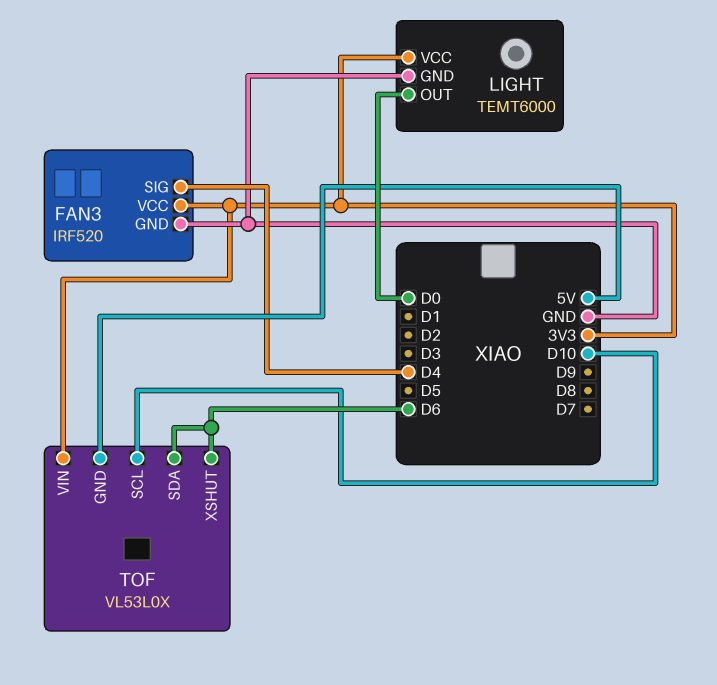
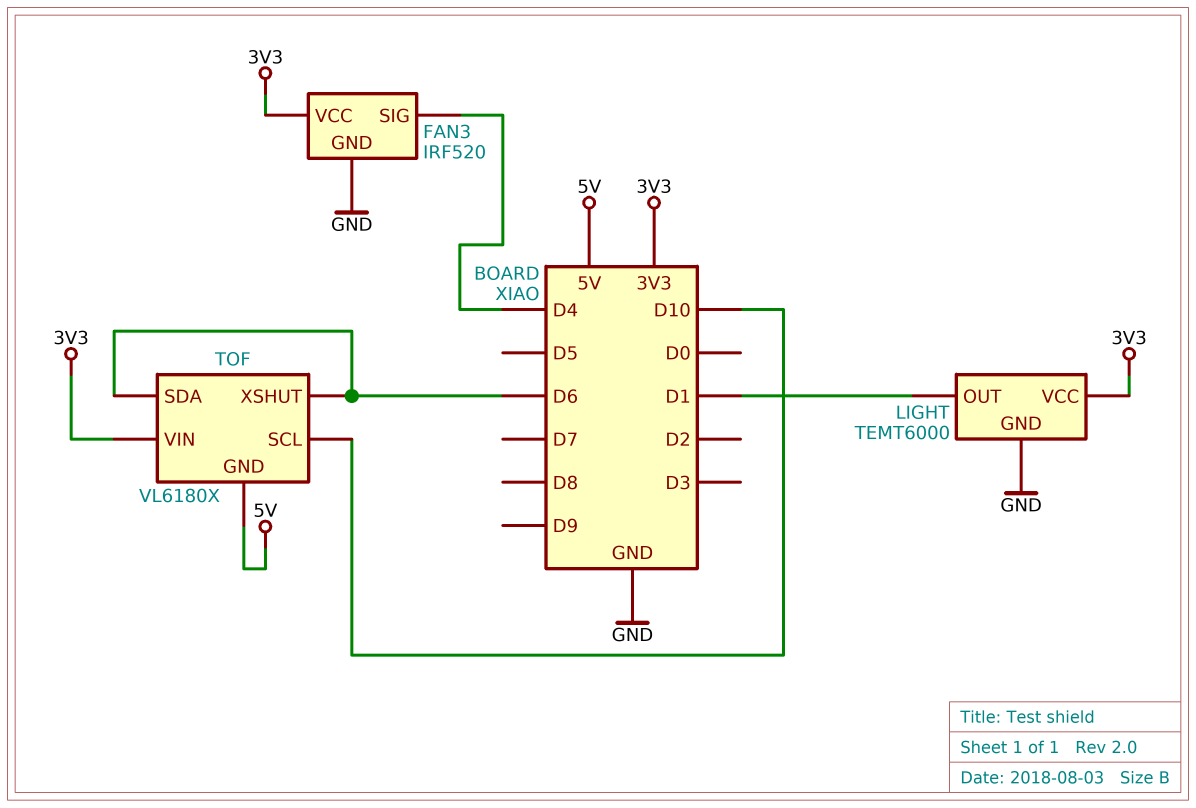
LIGHT pin OUT: D0 -> D1
TOF: VL53L0X -> VL6180X

